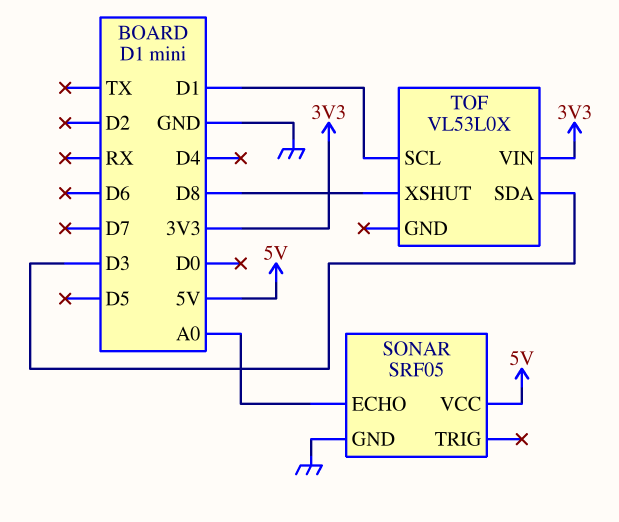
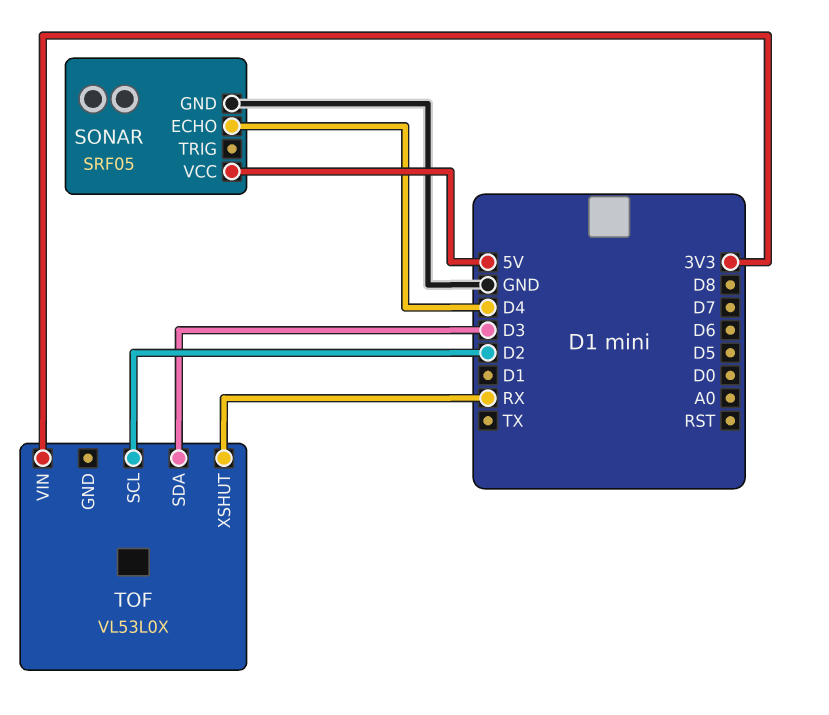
SONAR pin ECHO: A0 -> D4
TOF pin SCL: D1 -> D2
TOF pin XSHUT: D8 -> RX

